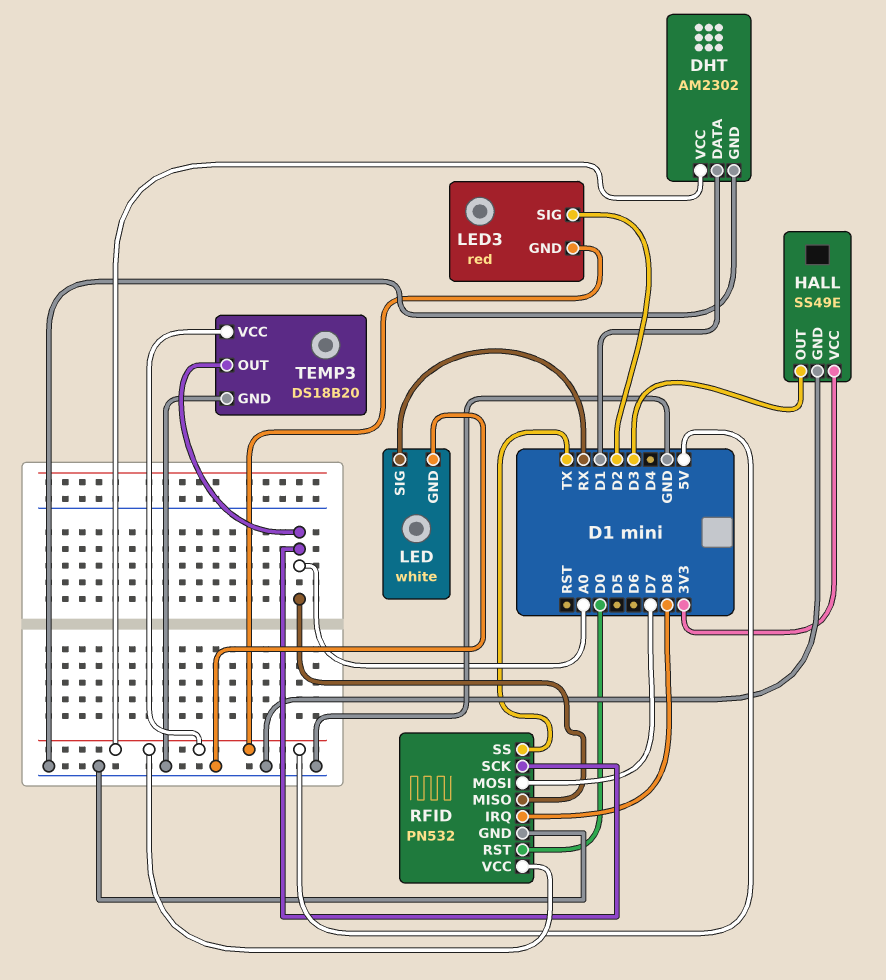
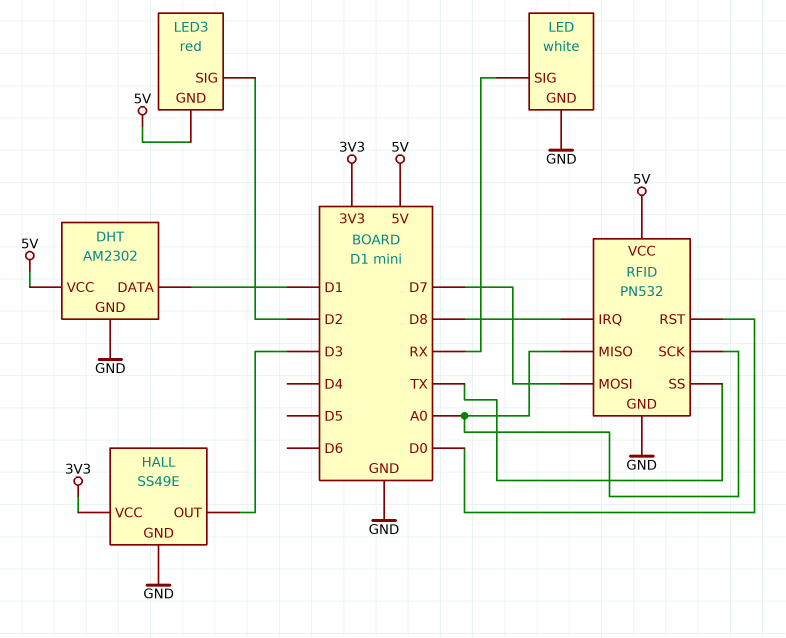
TEMP3: DS18B20 -> none
TEMP3 pin GND: GND -> none
TEMP3 pin OUT: A0 -> none
TEMP3 pin VCC: 5V -> none

